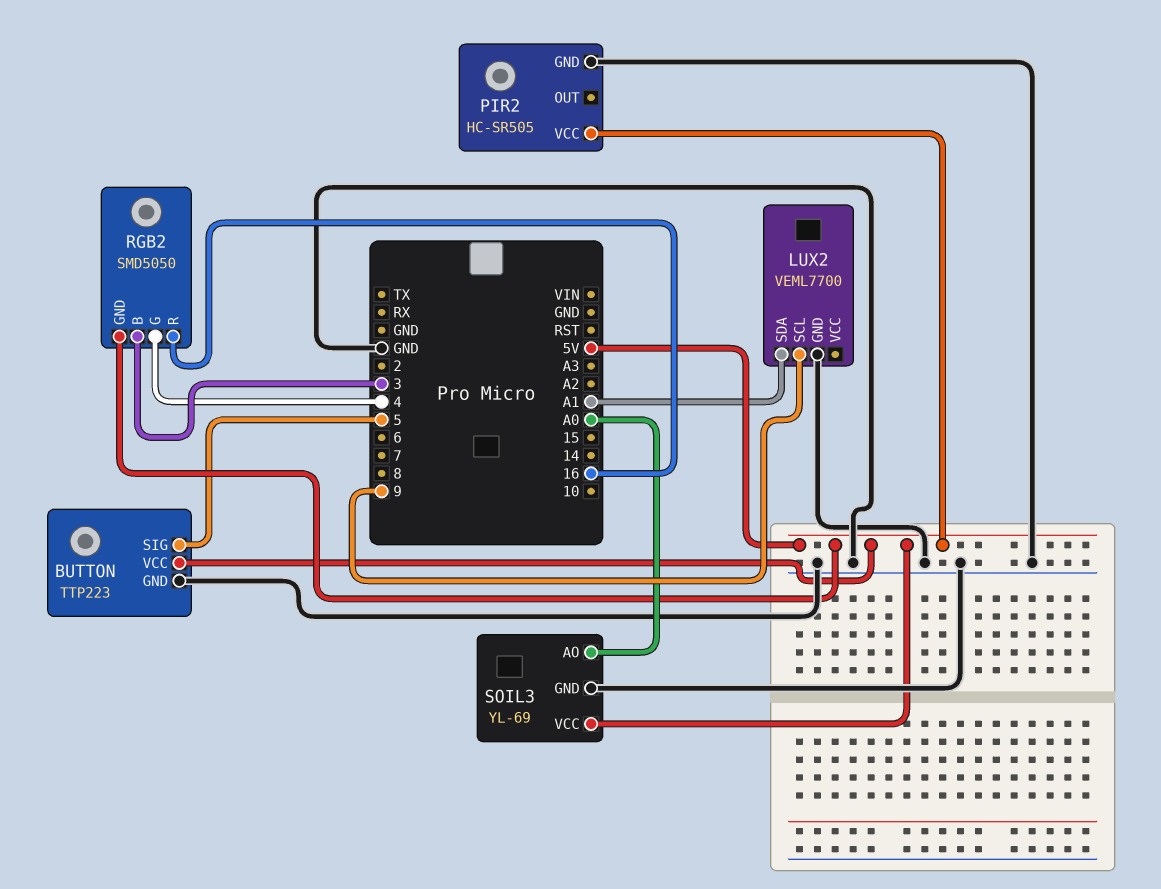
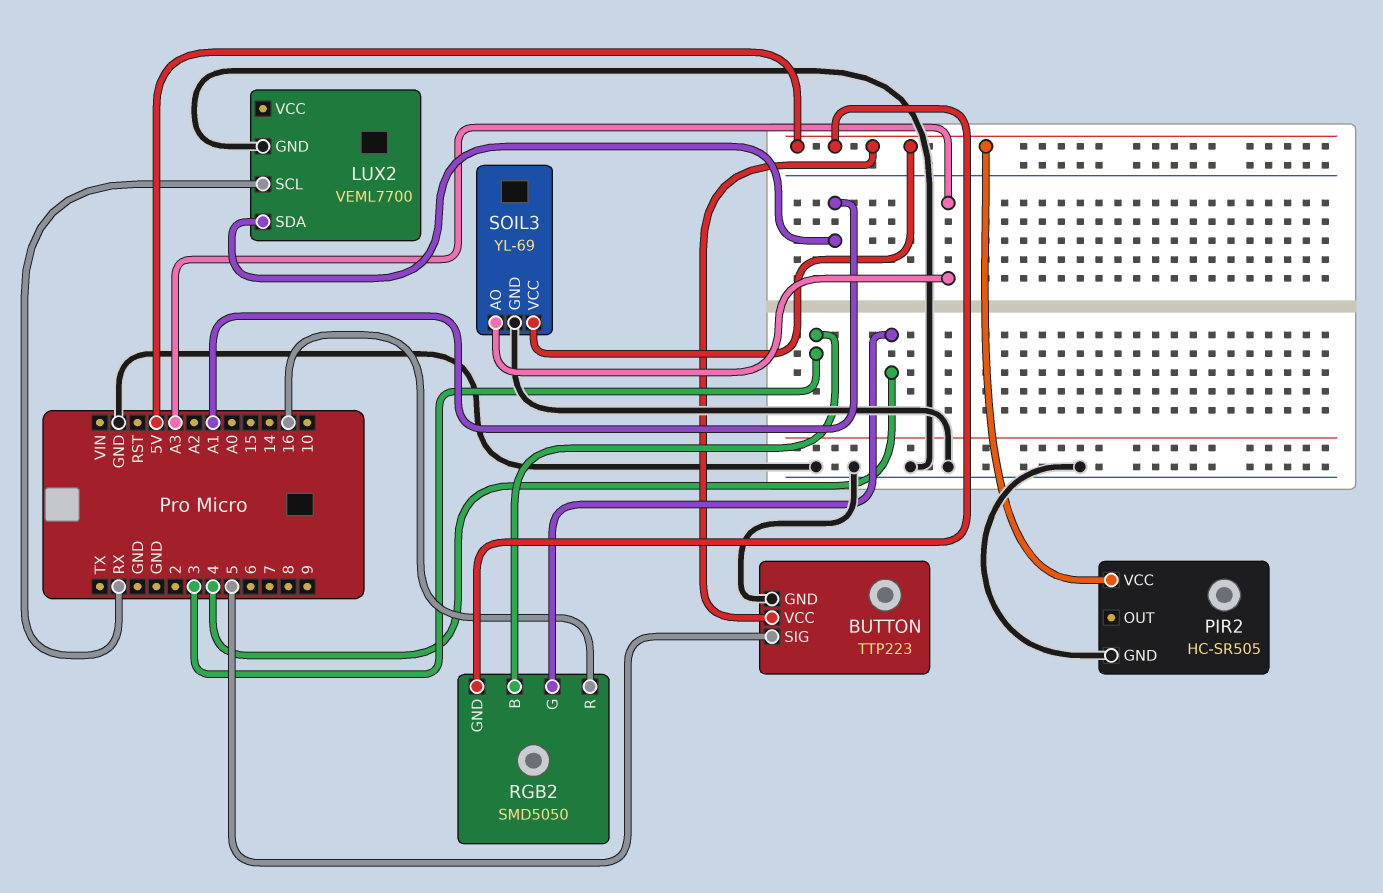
LUX2 pin SCL: 9 -> RX
SOIL3 pin AO: A0 -> A3

